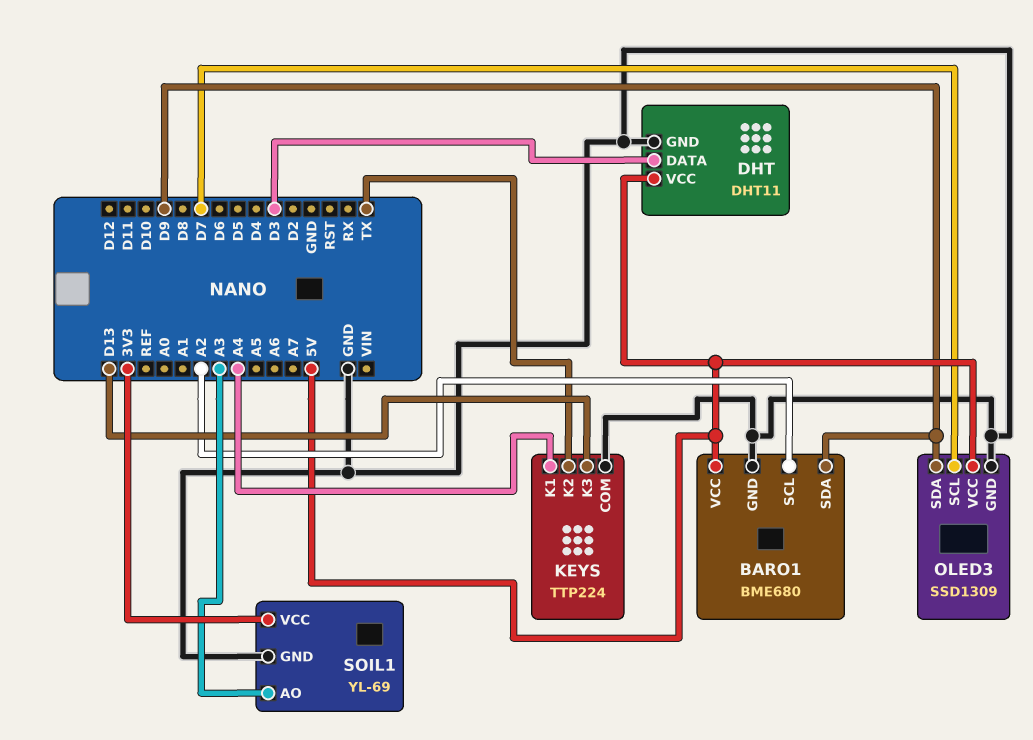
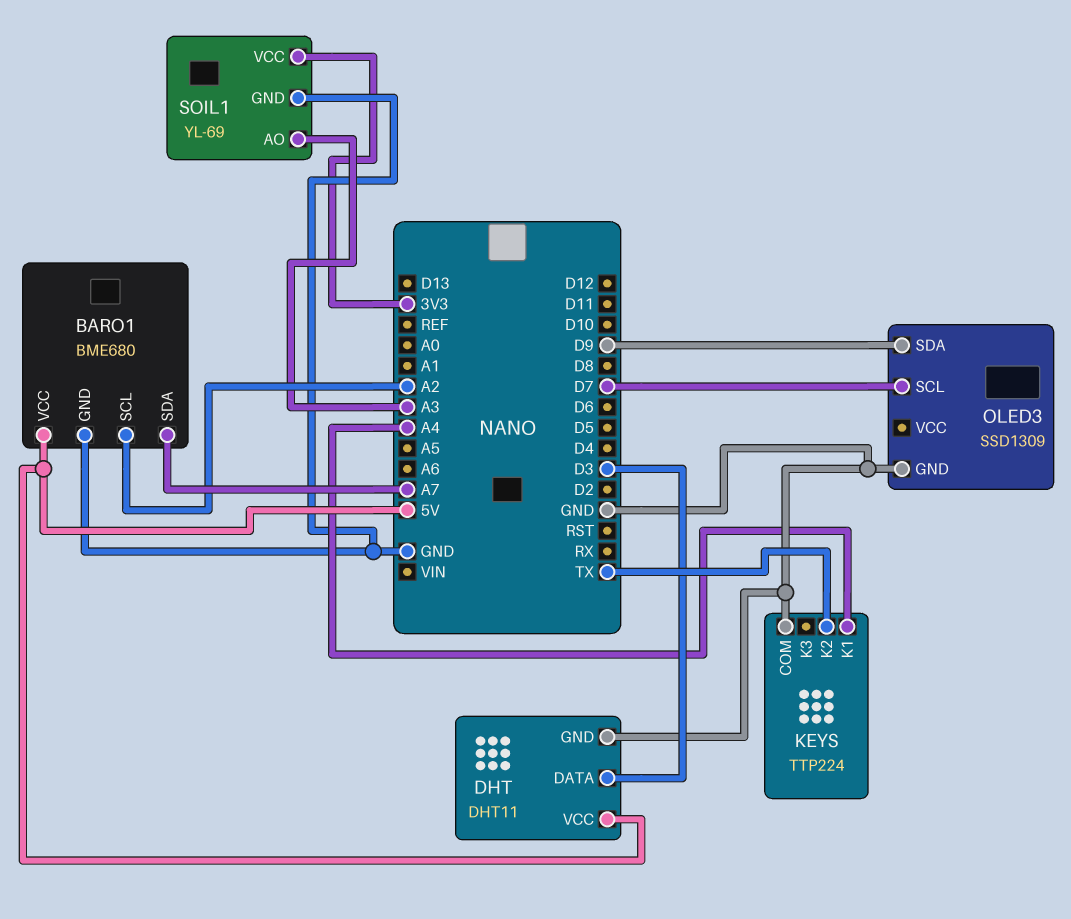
BARO1 pin SDA: D9 -> A7
KEYS pin K3: D13 -> none
OLED3 pin VCC: 5V -> none

